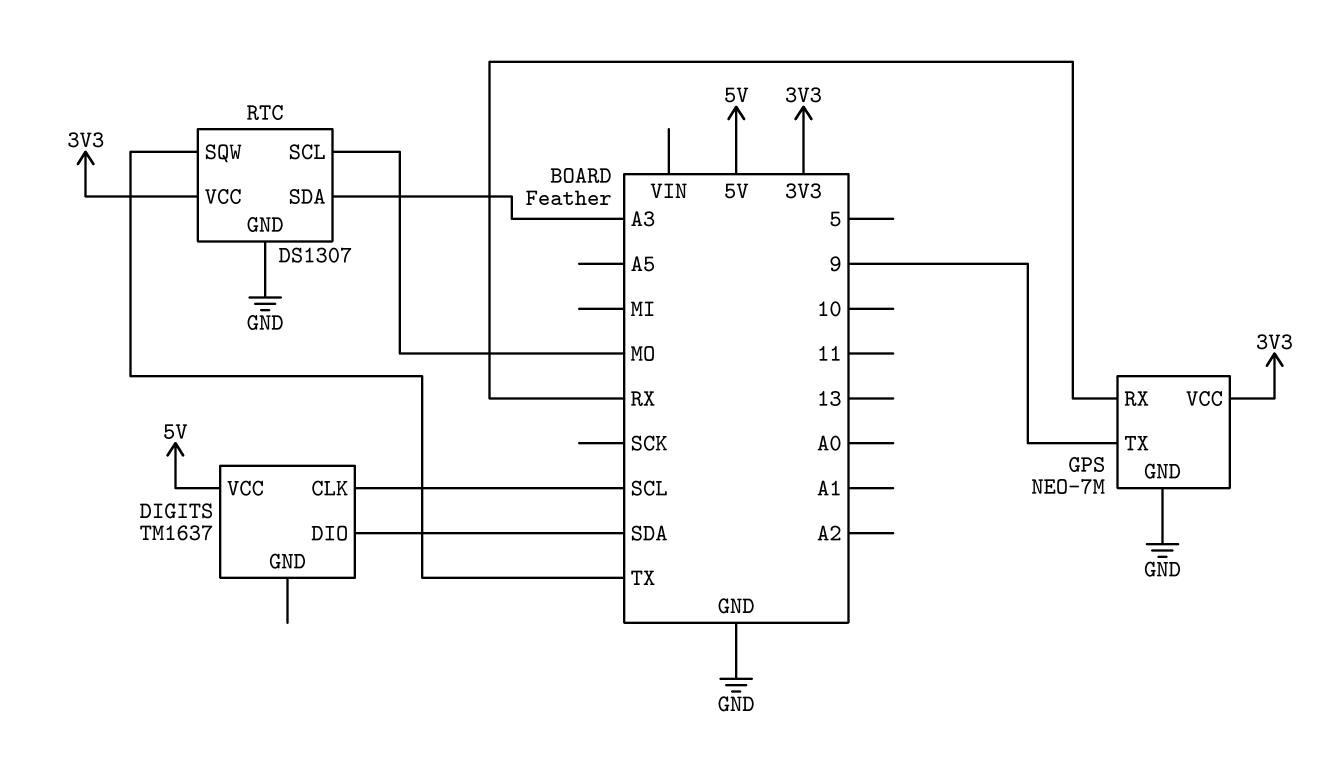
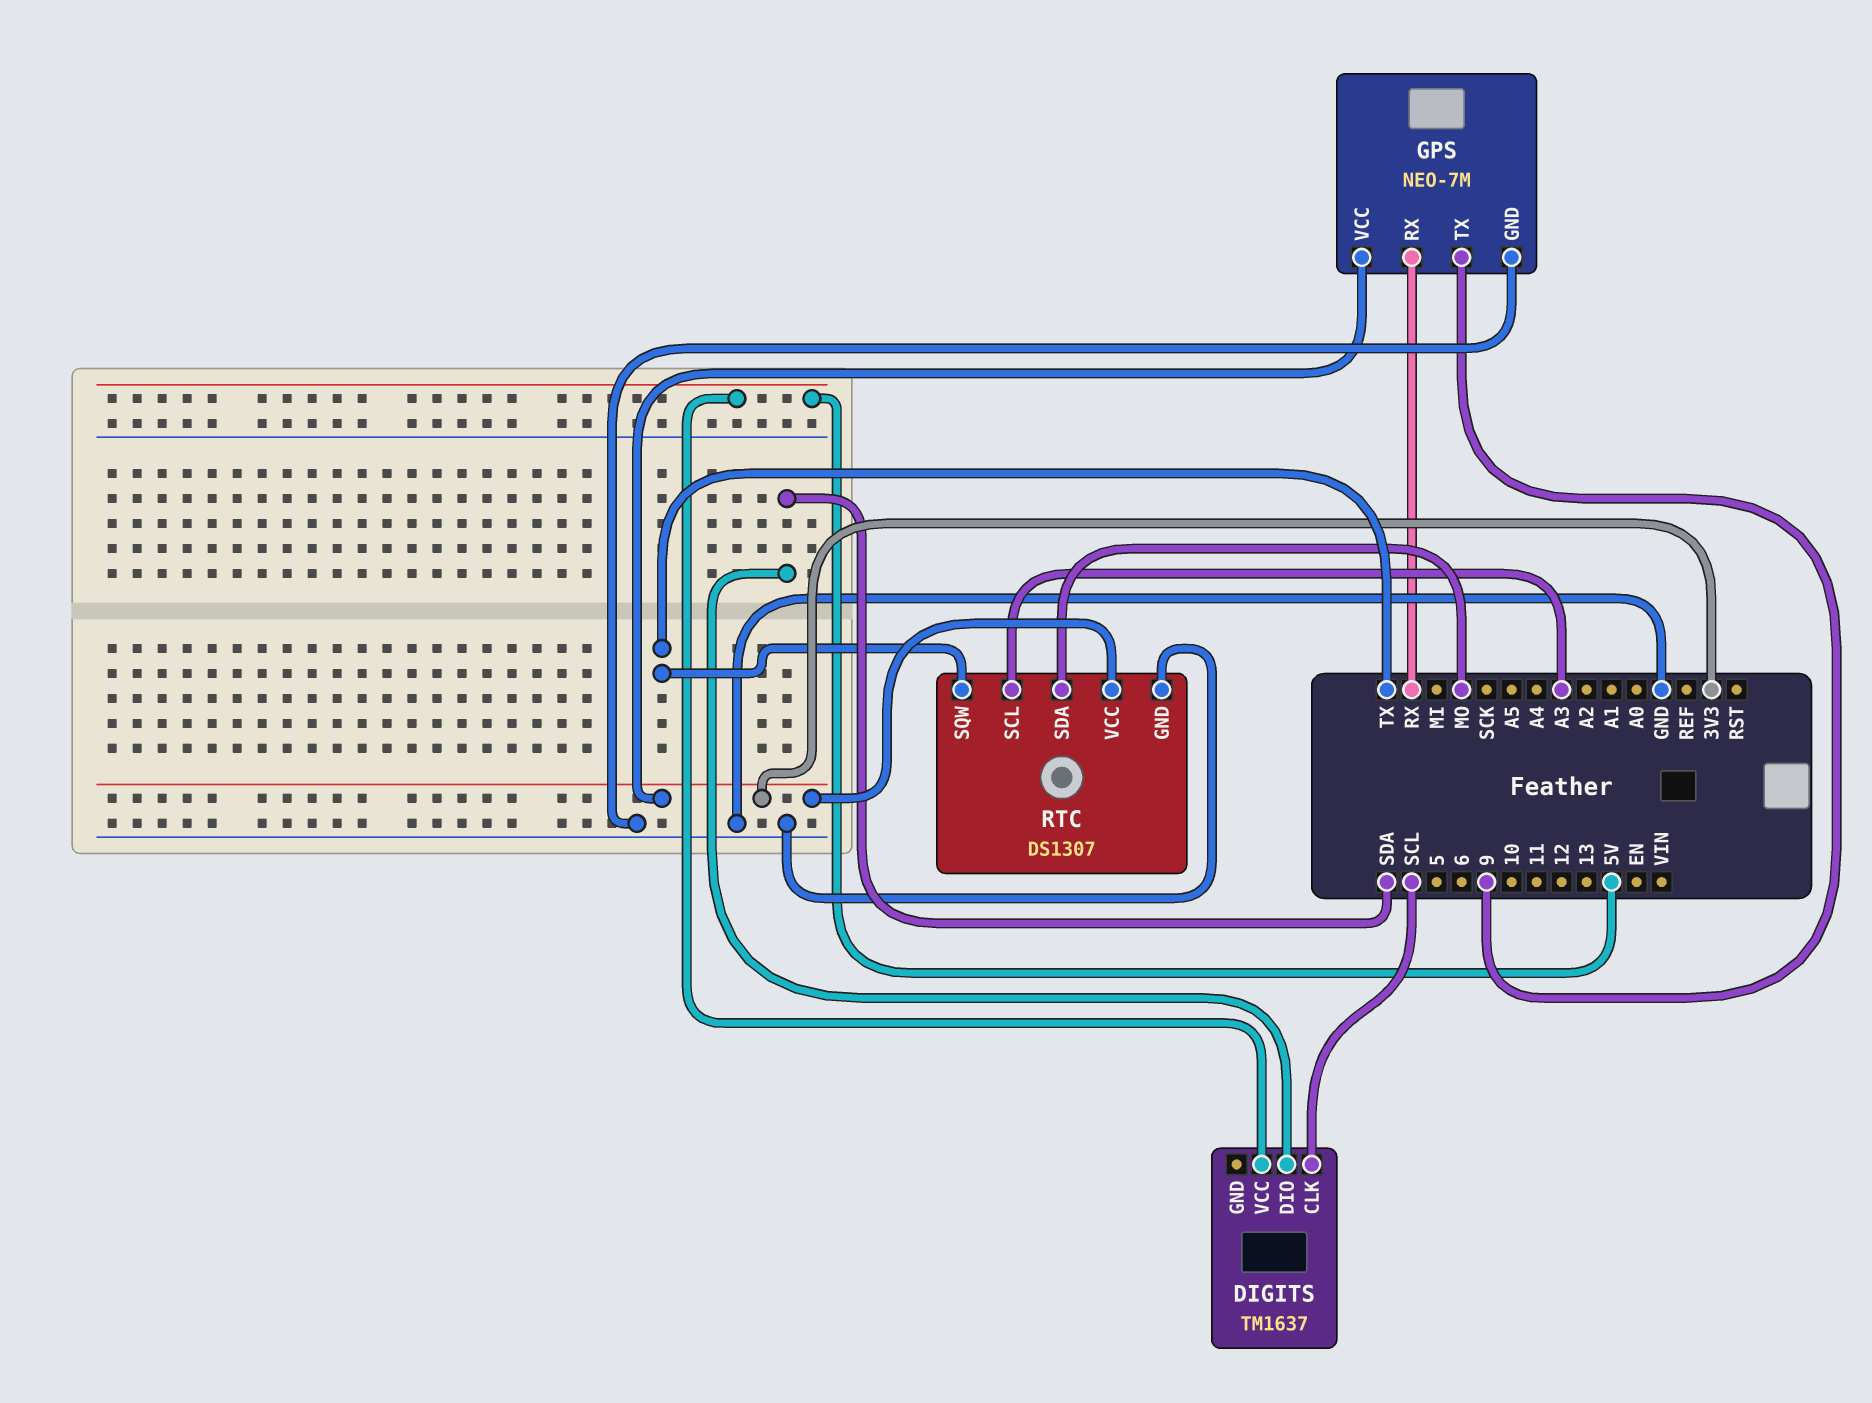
RTC pin SCL: MO -> A3
RTC pin SDA: A3 -> MO

